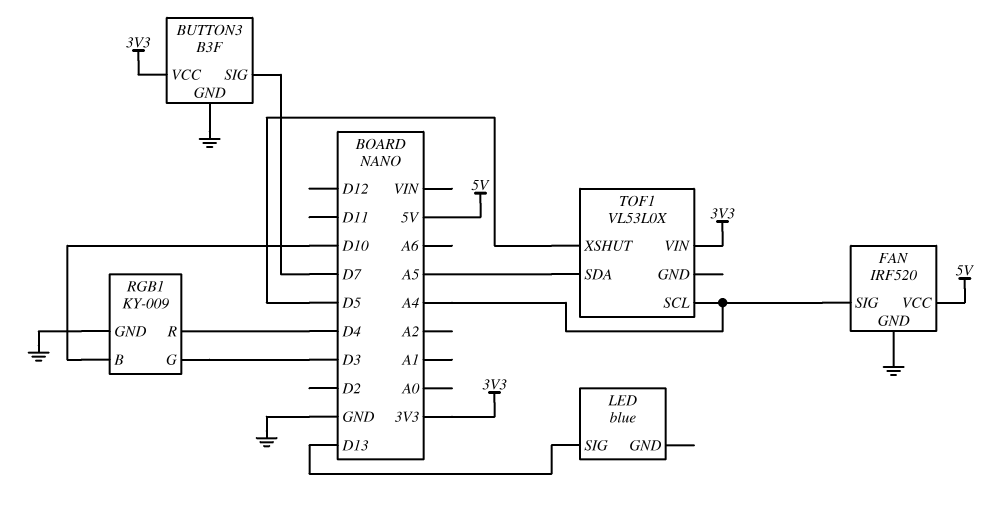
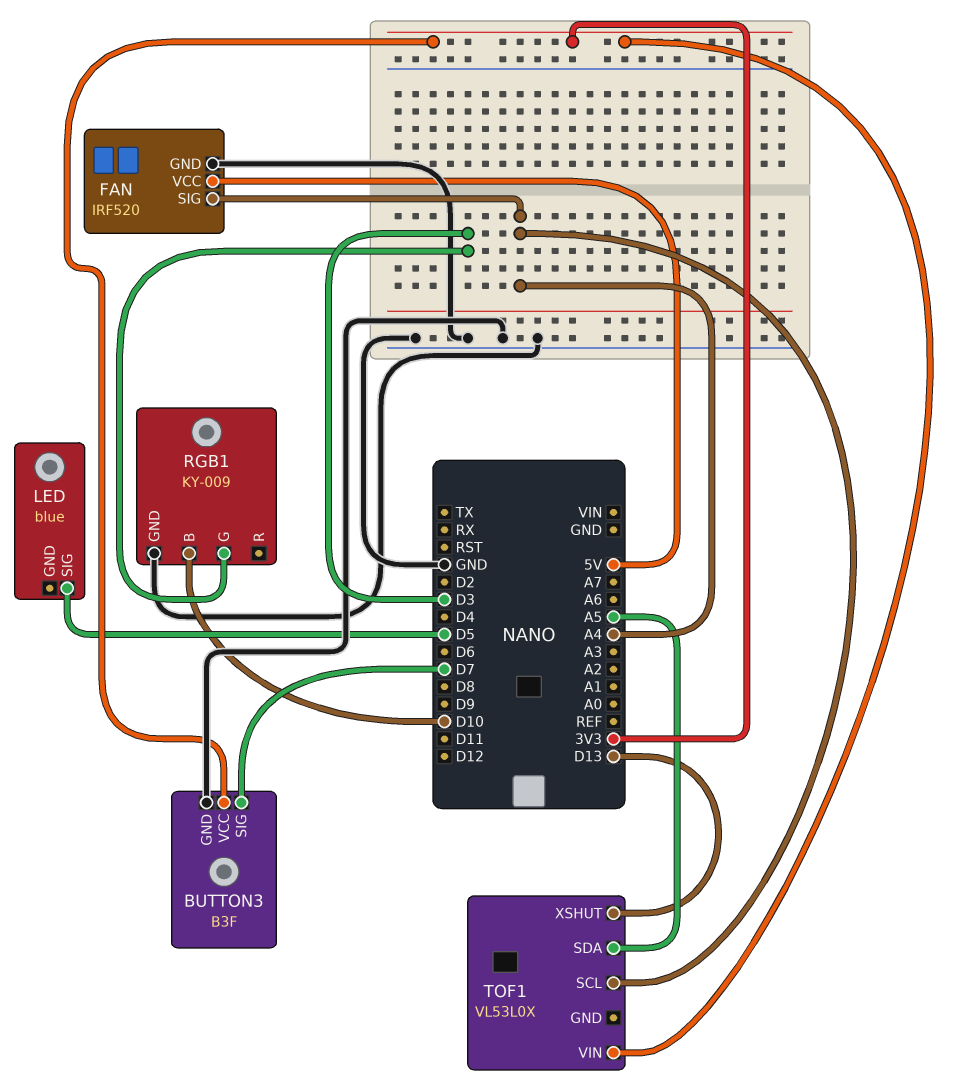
LED pin SIG: D13 -> D5
RGB1 pin R: D4 -> none
TOF1 pin XSHUT: D5 -> D13

